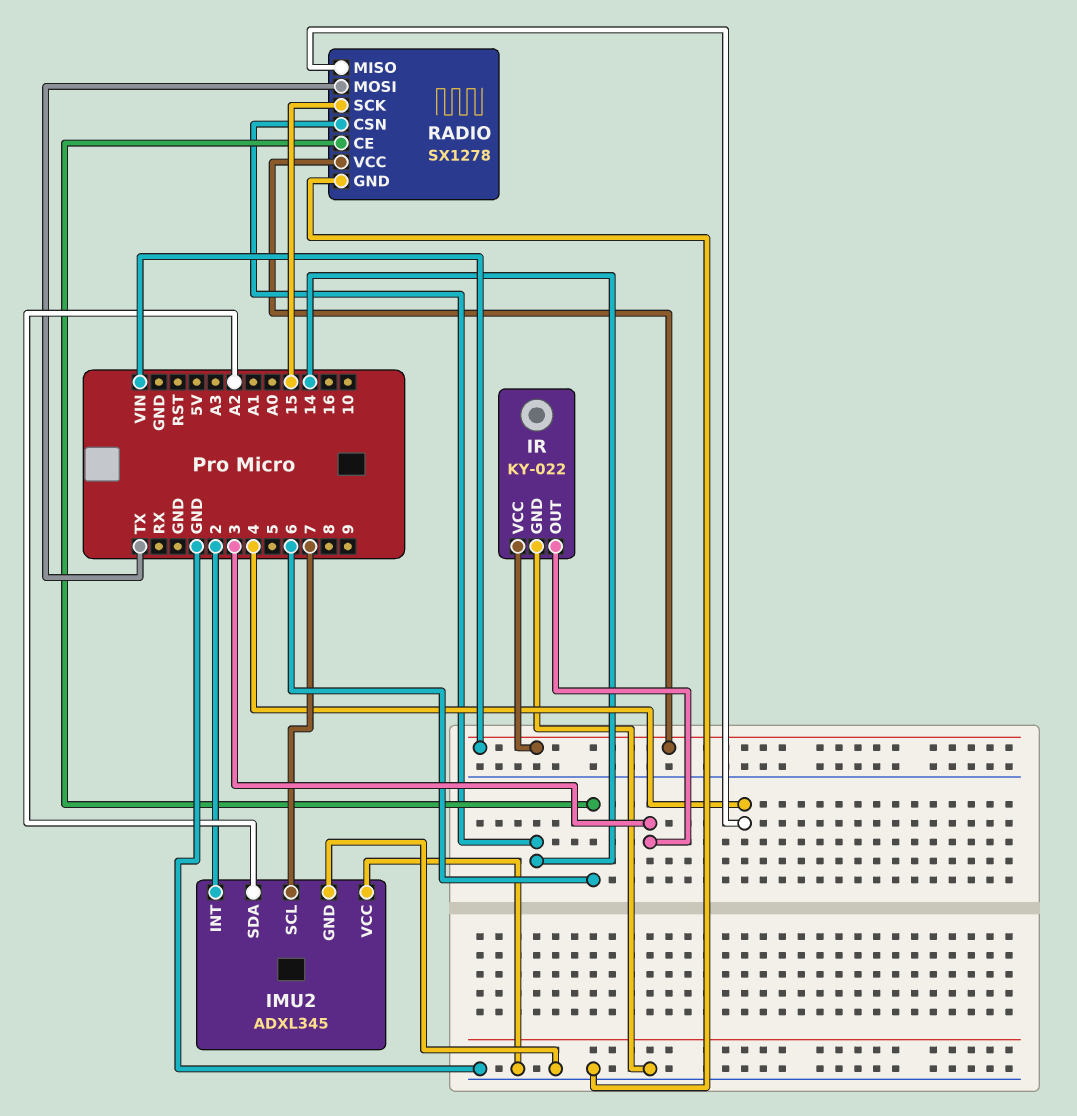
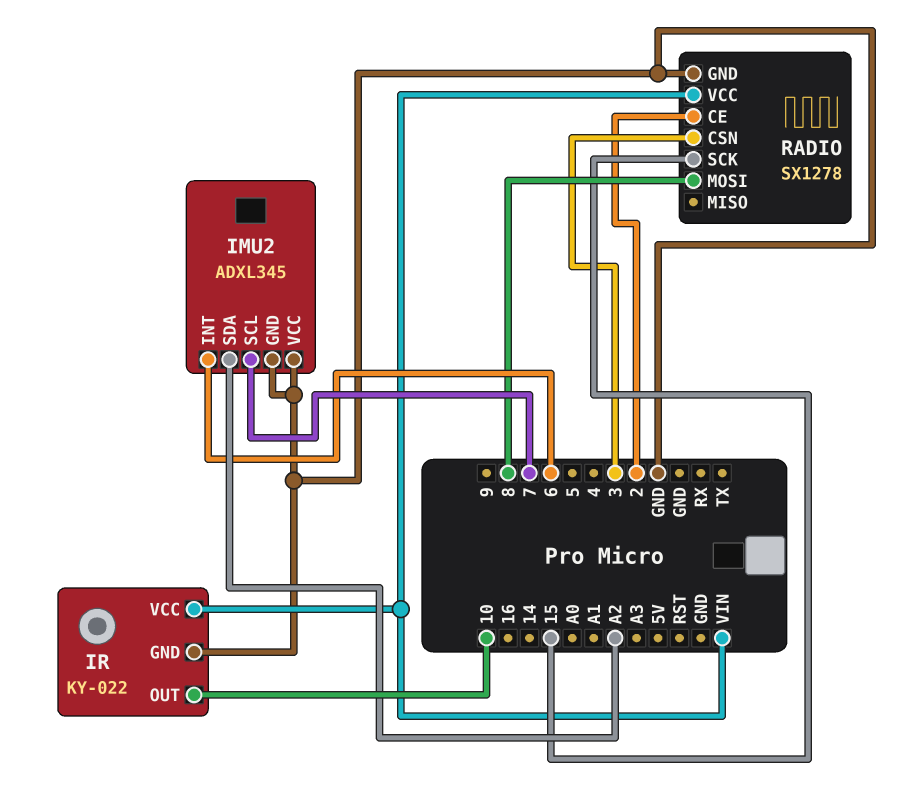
IMU2 pin INT: 2 -> 6
IR pin OUT: 3 -> 10
RADIO pin CE: 6 -> 2
RADIO pin CSN: 14 -> 3
RADIO pin MISO: 4 -> none
RADIO pin MOSI: TX -> 8

